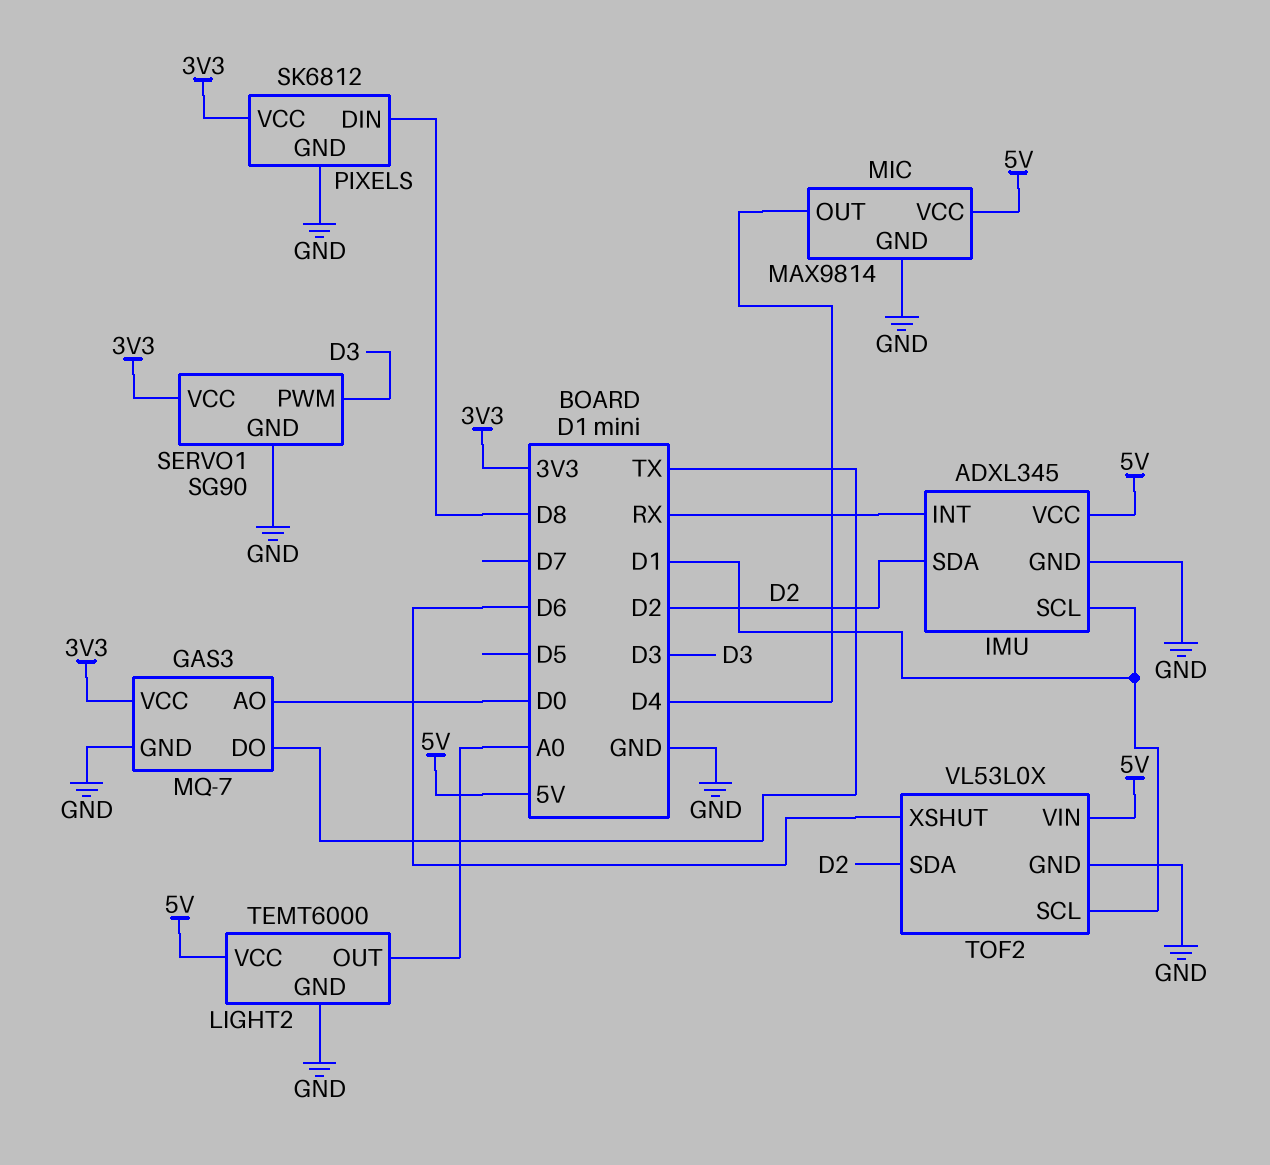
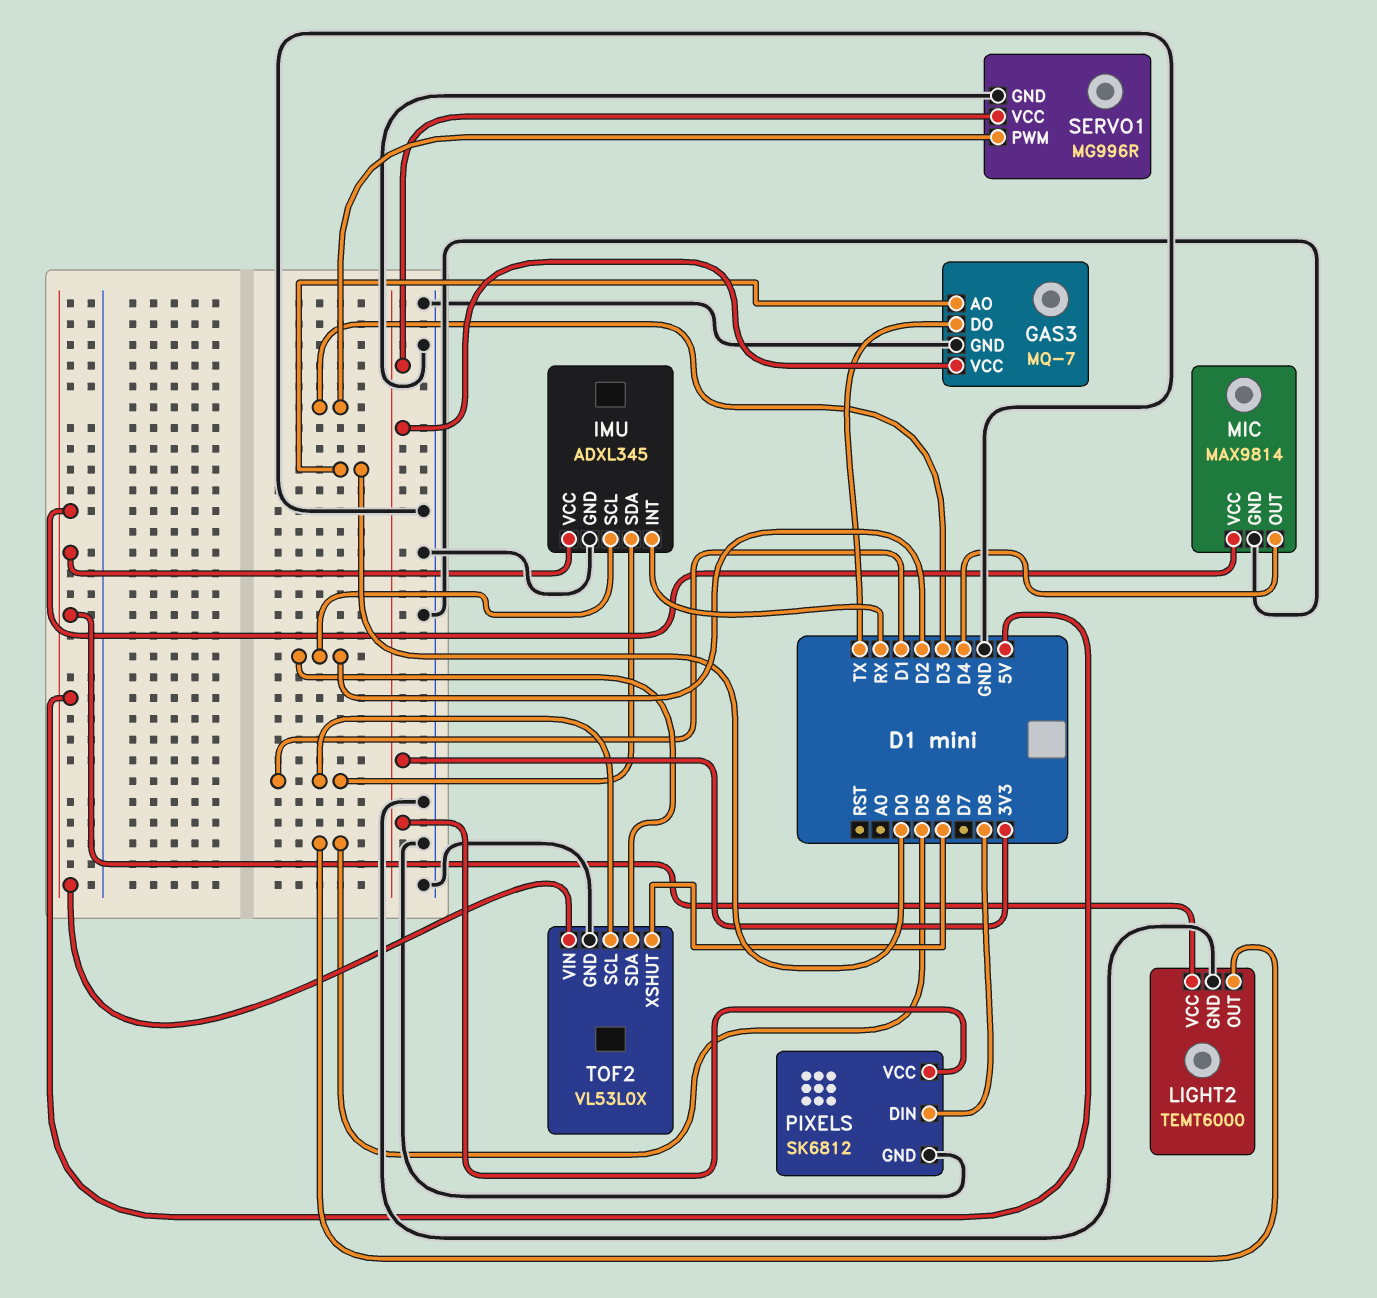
IMU pin SCL: D1 -> D2
IMU pin SDA: D2 -> D1
LIGHT2 pin OUT: A0 -> D5
SERVO1: SG90 -> MG996R

